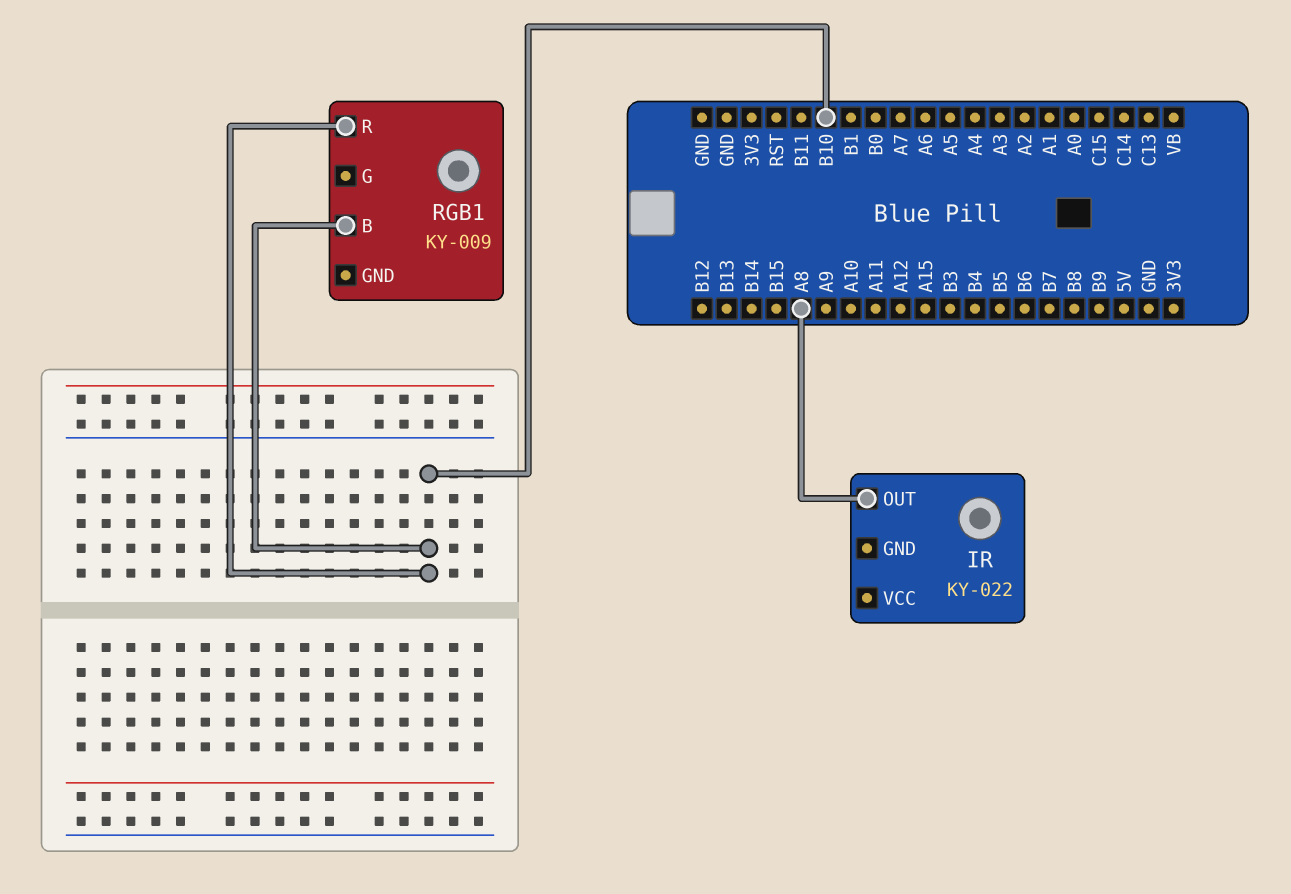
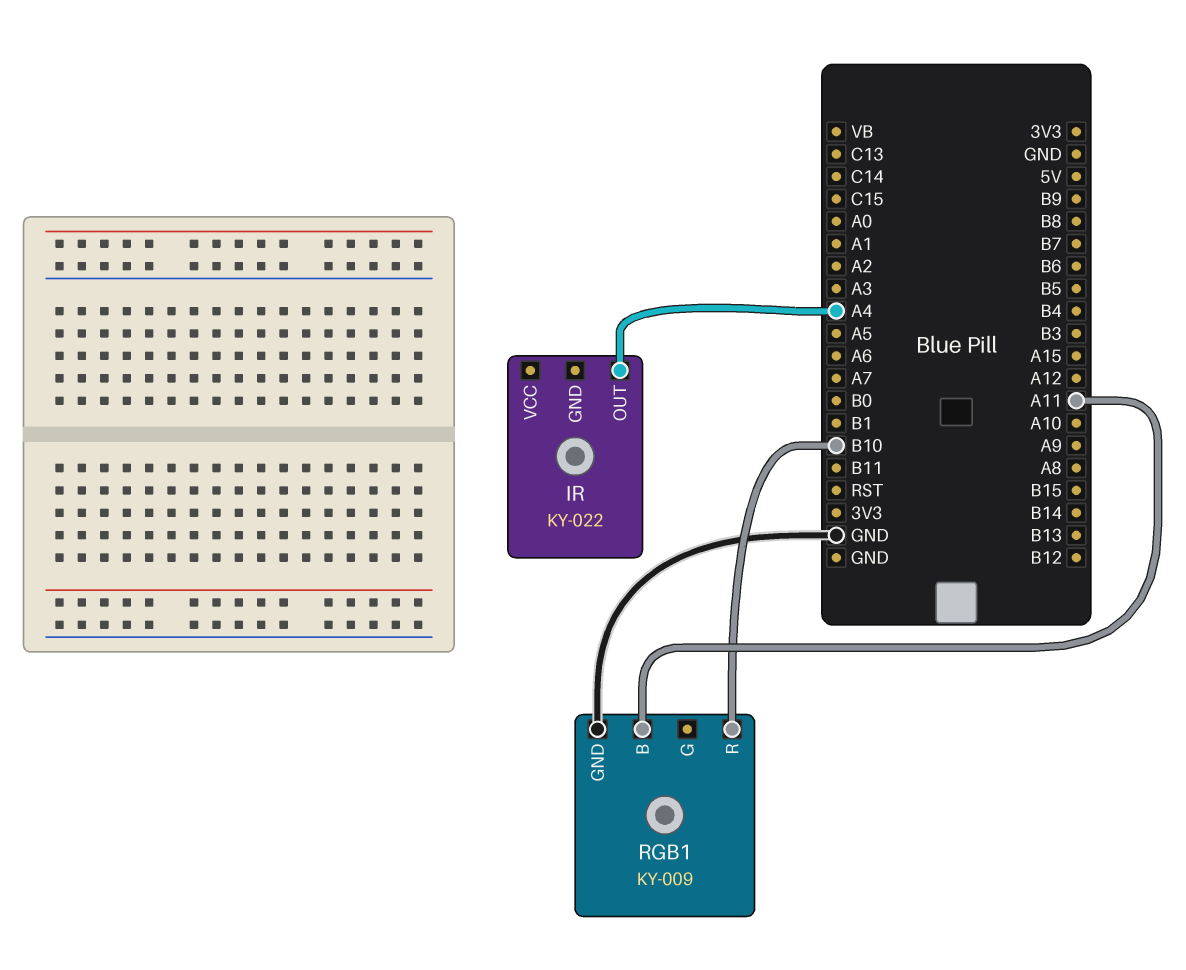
IR pin OUT: A8 -> A4
RGB1 pin B: B10 -> A11
RGB1 pin GND: none -> GND

